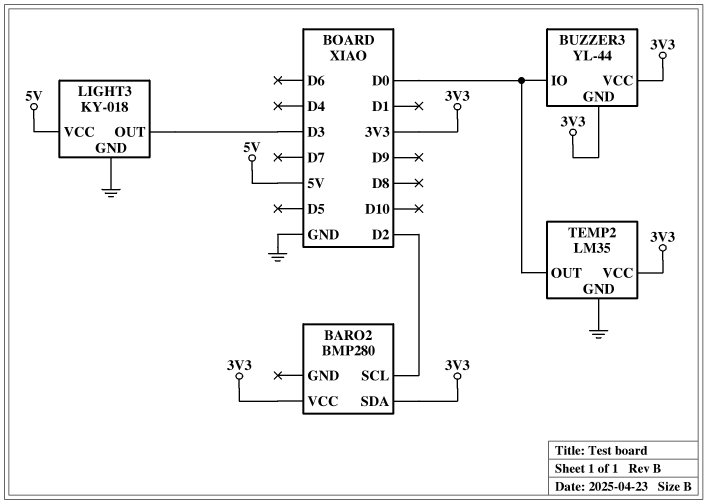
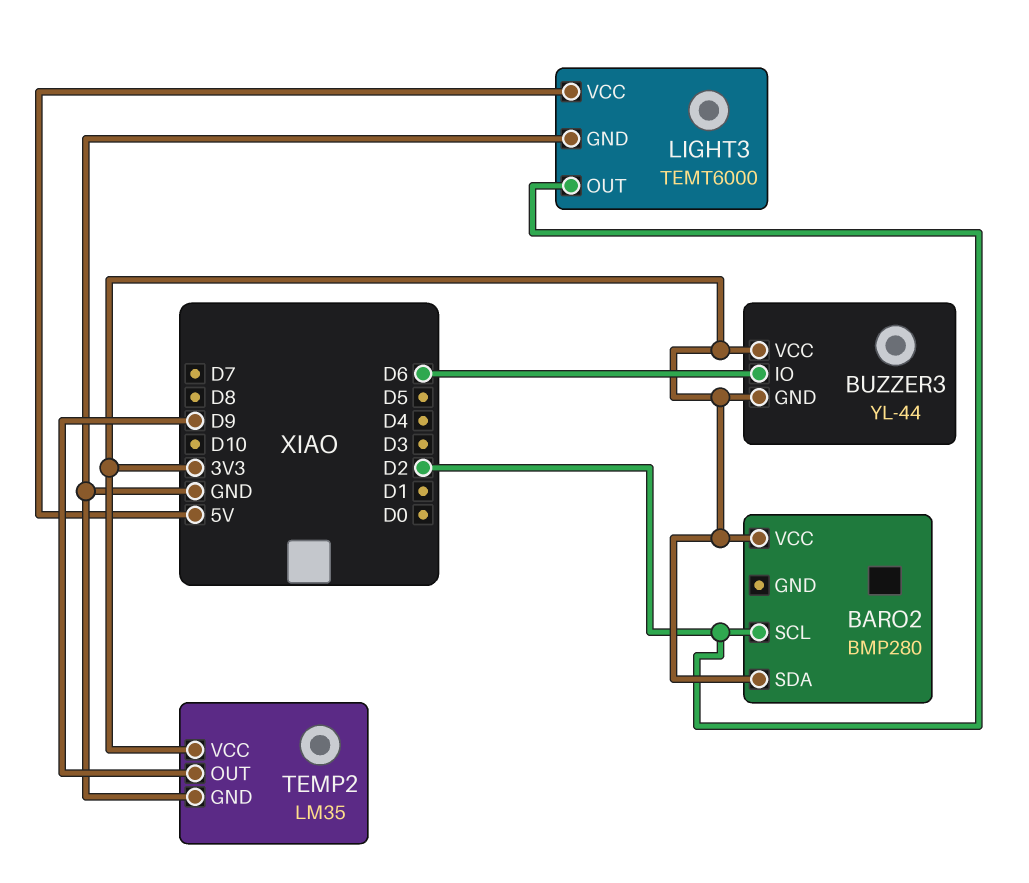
BUZZER3 pin IO: D0 -> D6
LIGHT3: KY-018 -> TEMT6000
LIGHT3 pin OUT: D3 -> D2
TEMP2 pin OUT: D0 -> D9

